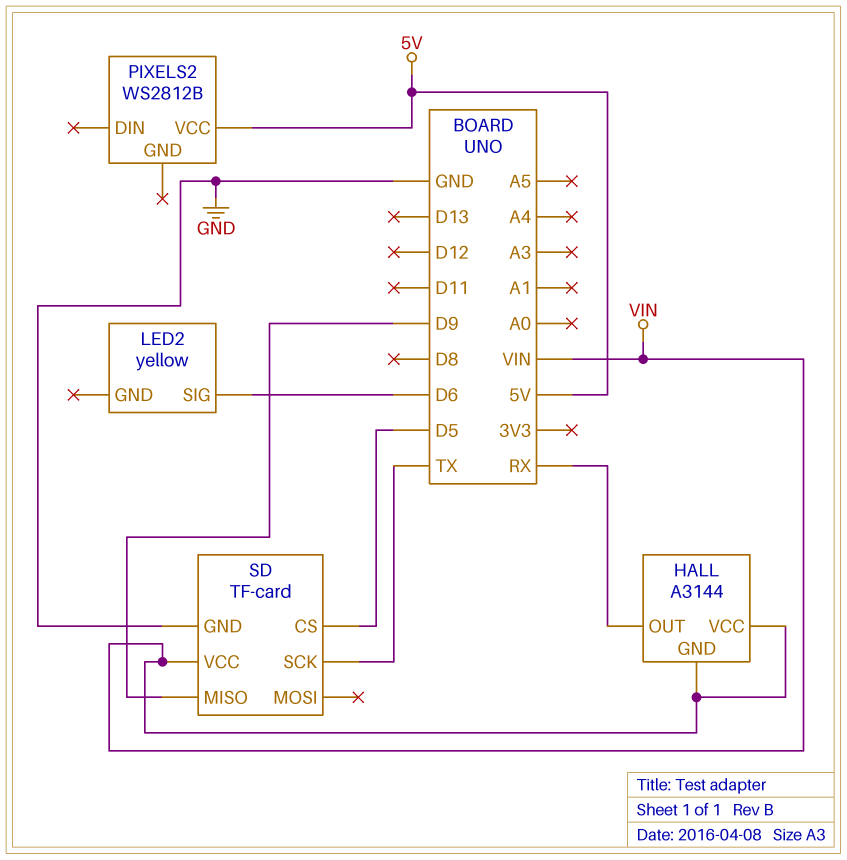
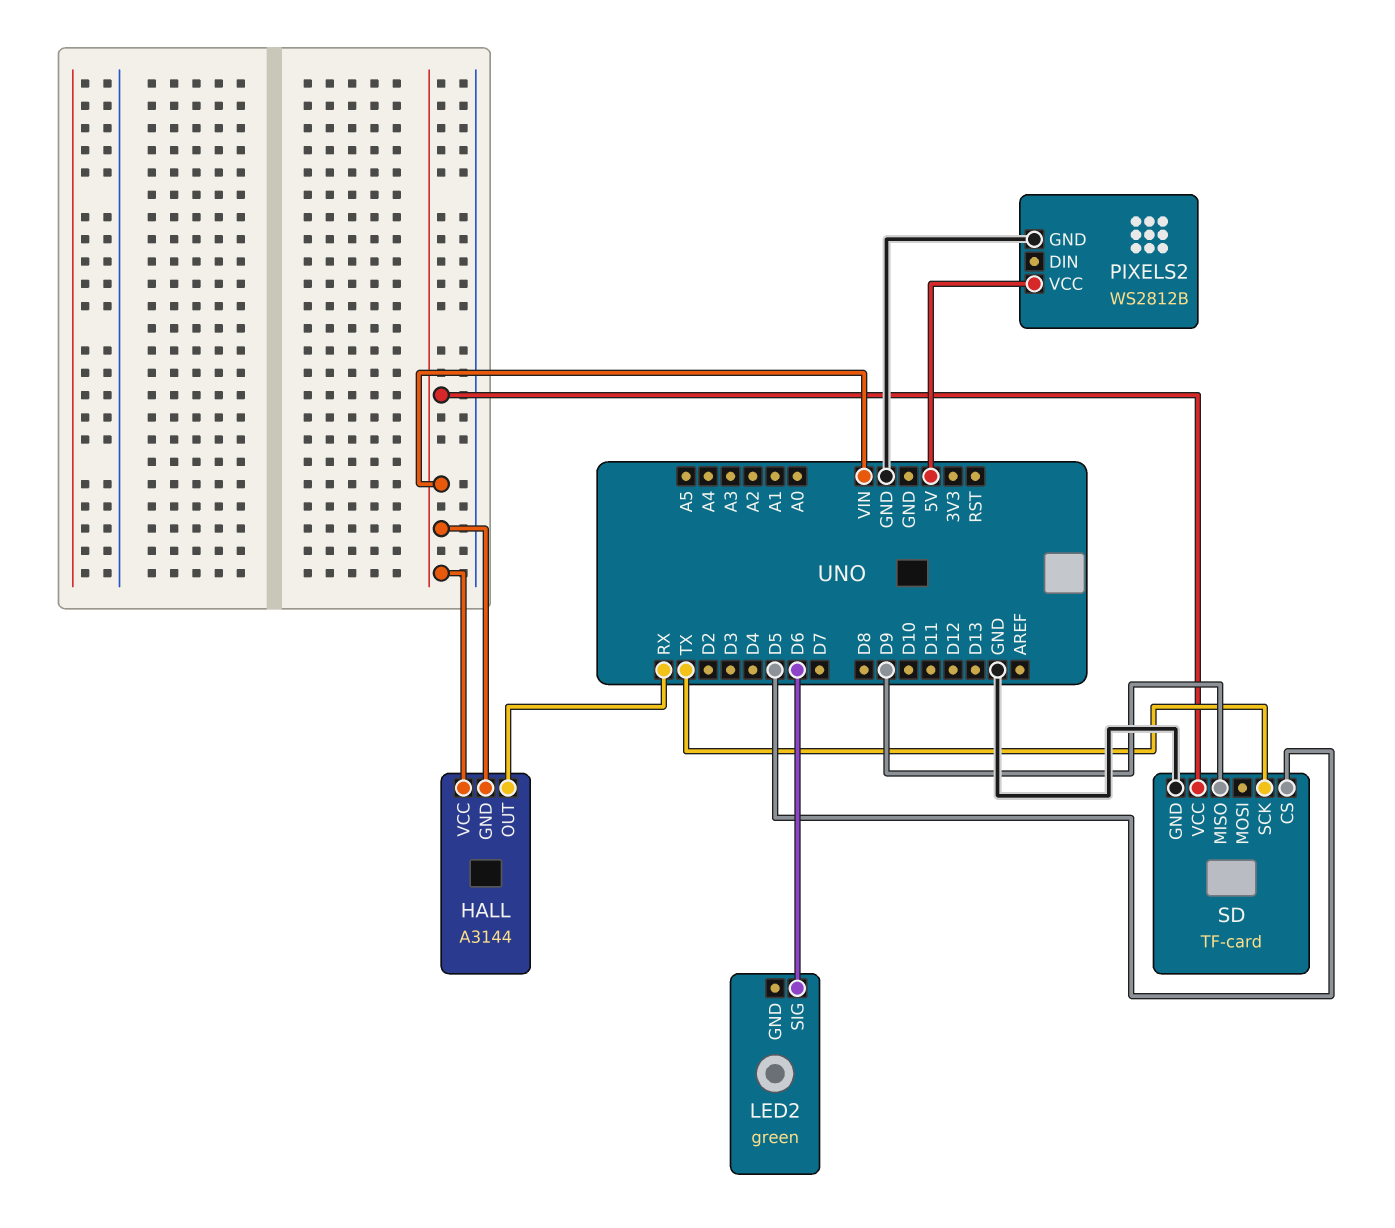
LED2: yellow -> green
PIXELS2 pin GND: none -> GND

